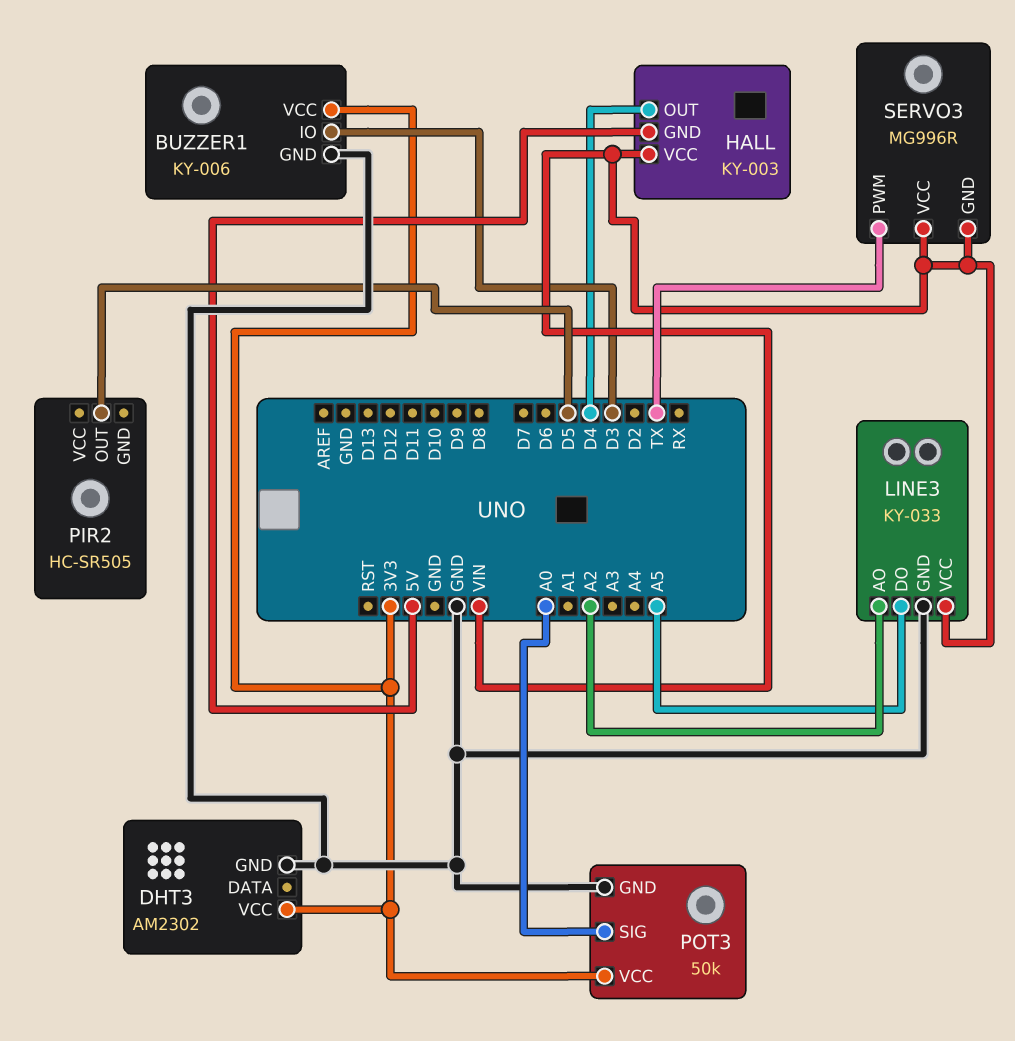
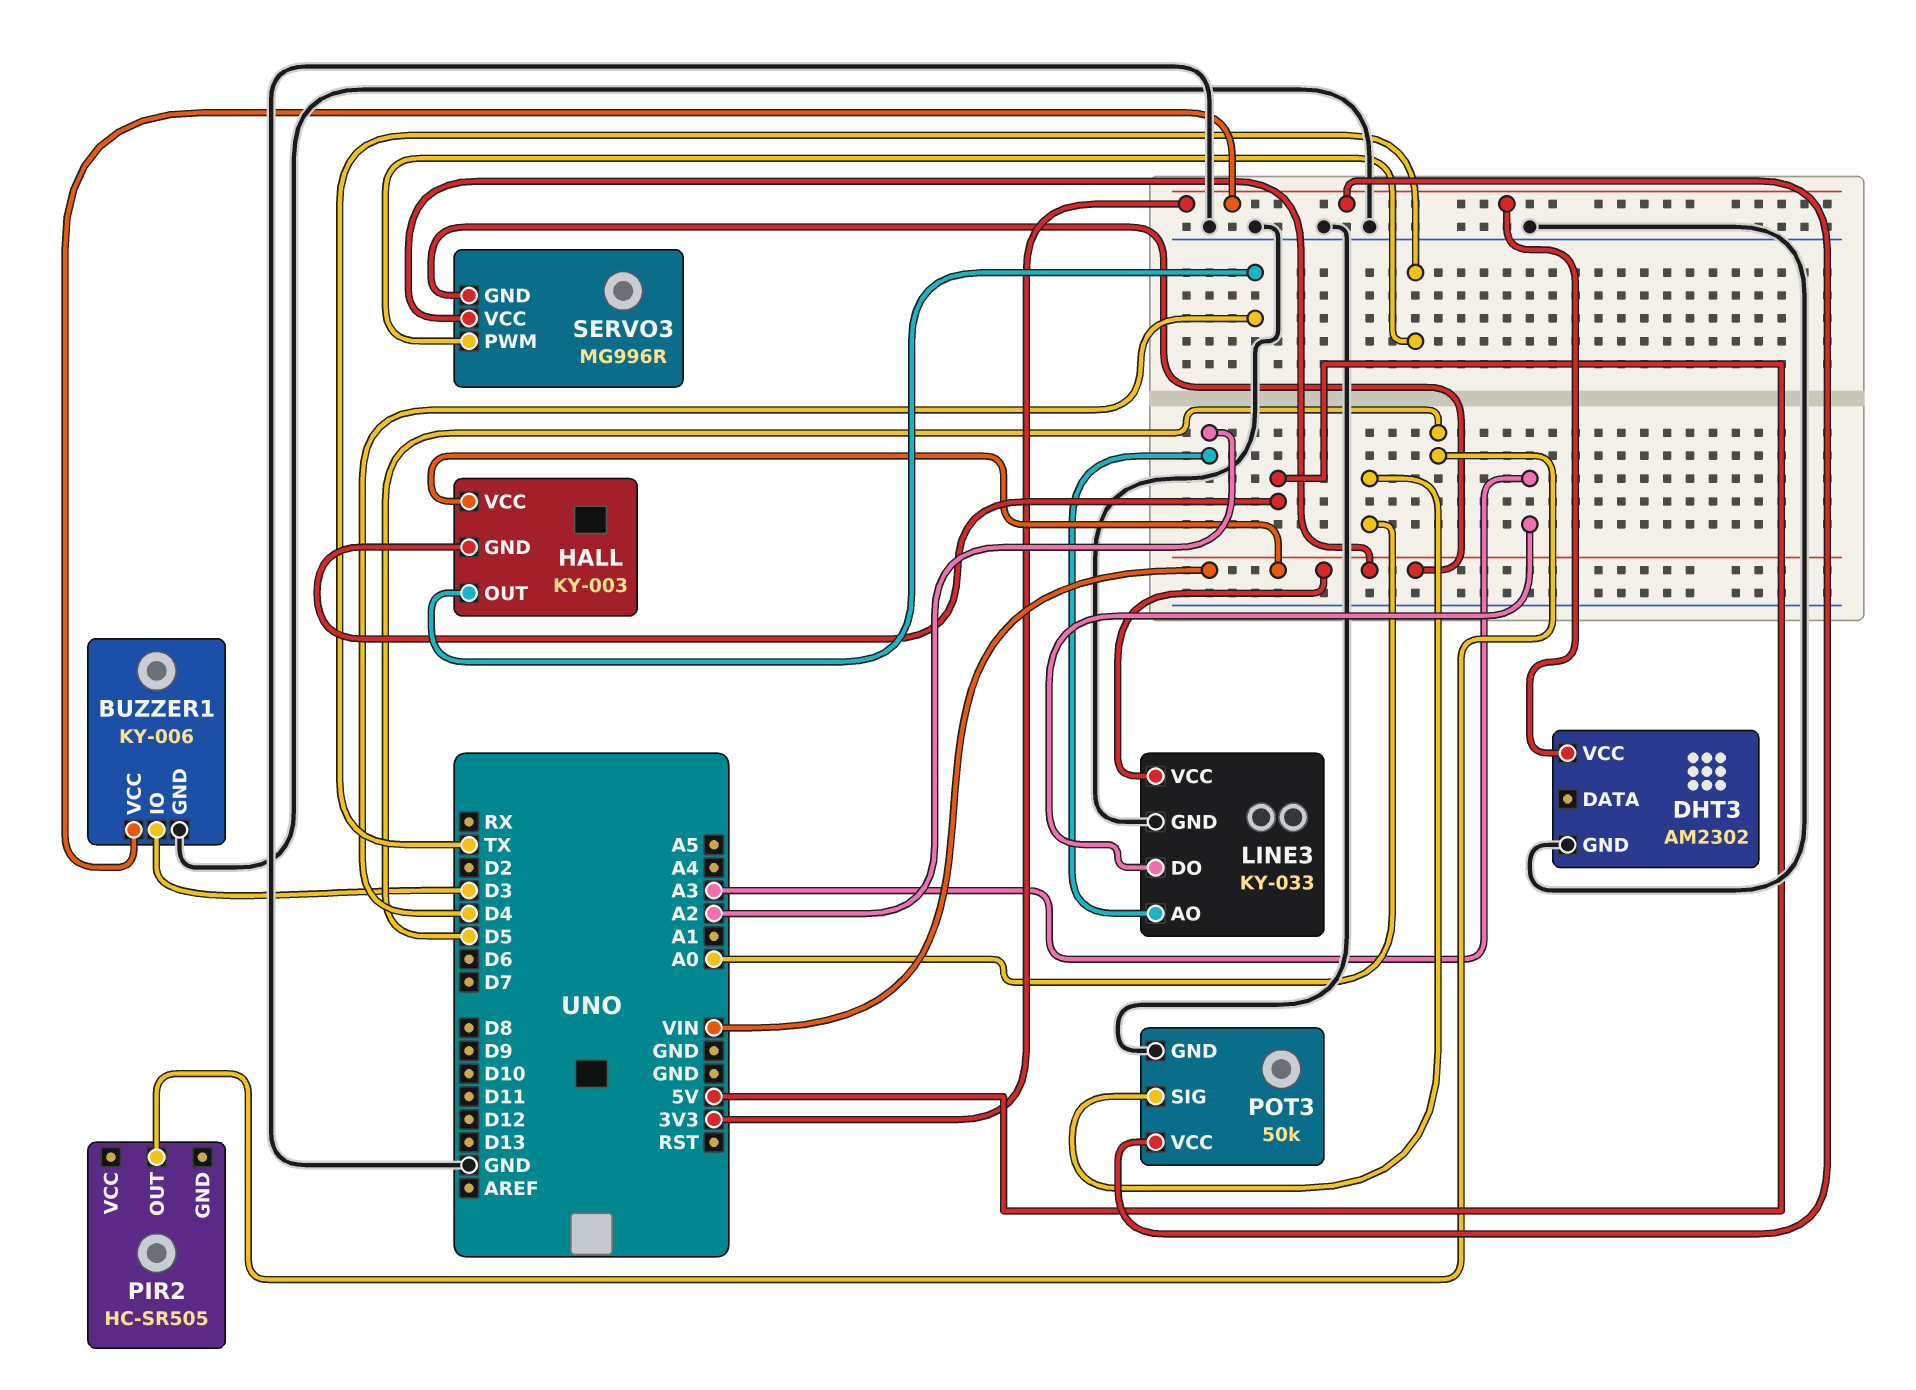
LINE3 pin DO: A5 -> A3

